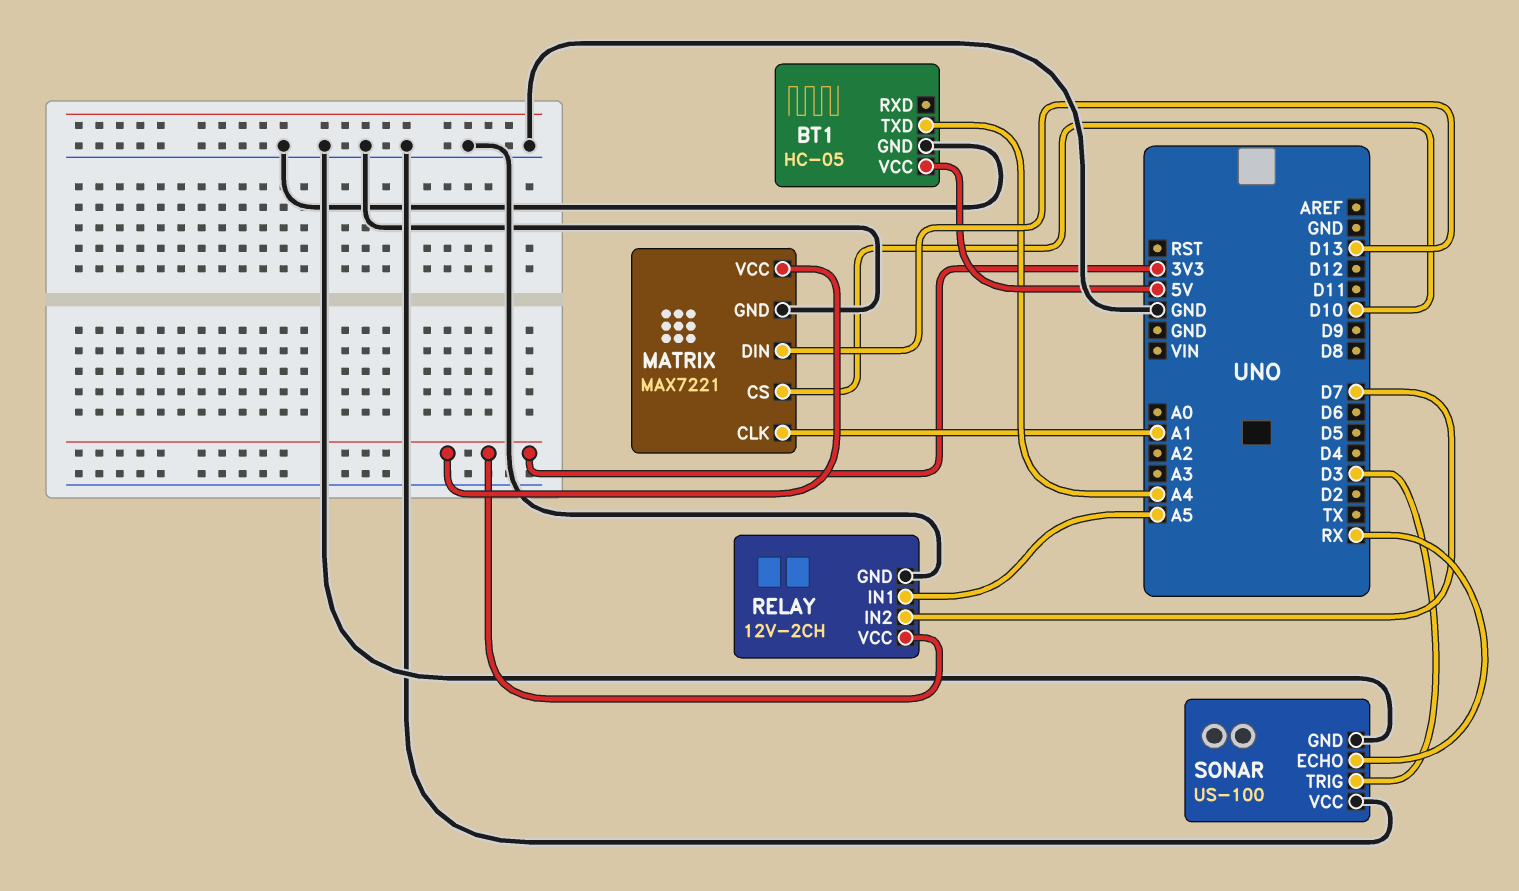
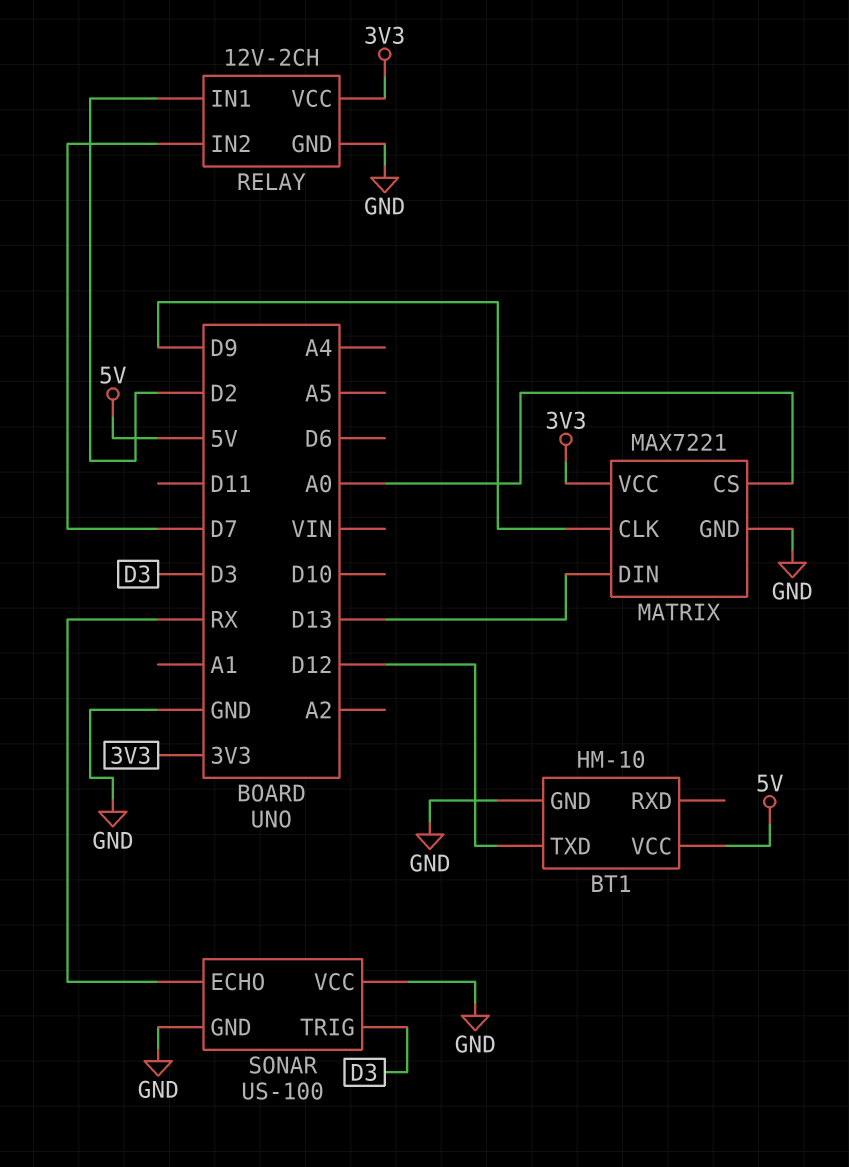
BT1: HC-05 -> HM-10
BT1 pin TXD: A4 -> D12
MATRIX pin CLK: A1 -> D9
MATRIX pin CS: D10 -> A0
RELAY pin IN1: A5 -> D2

